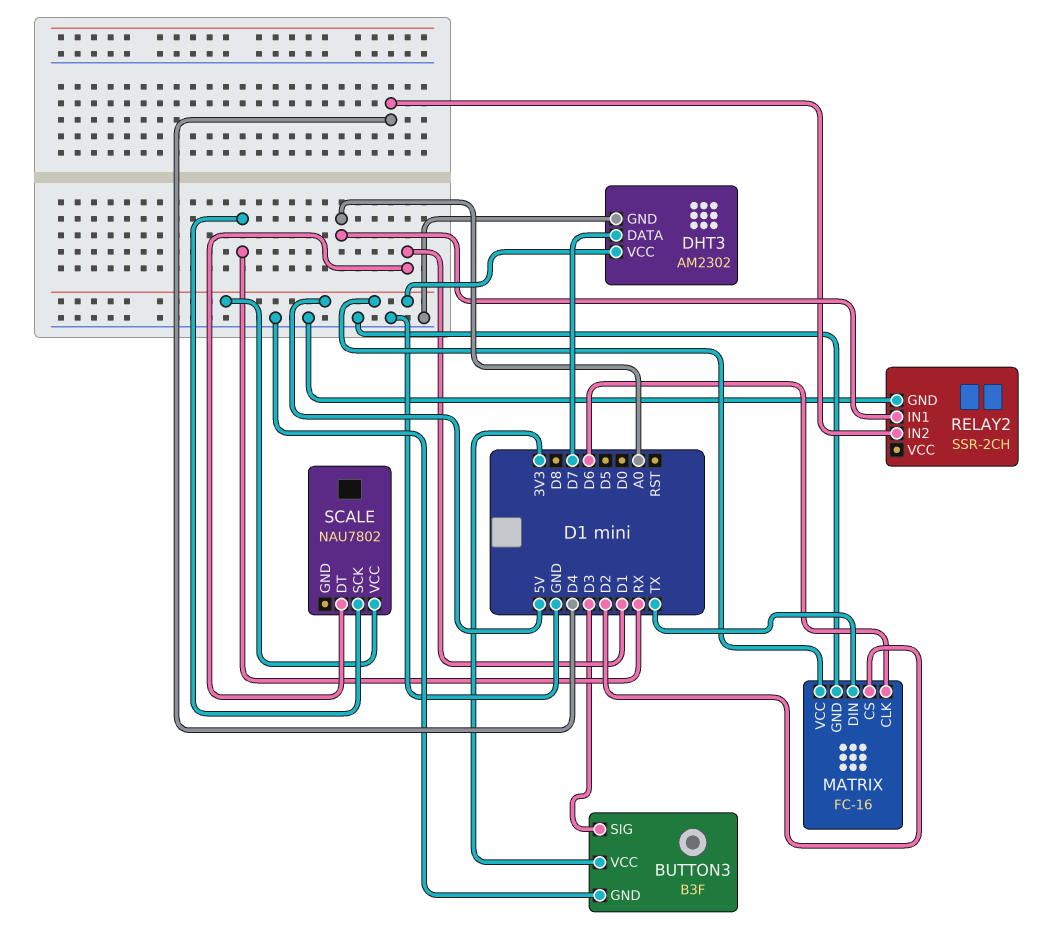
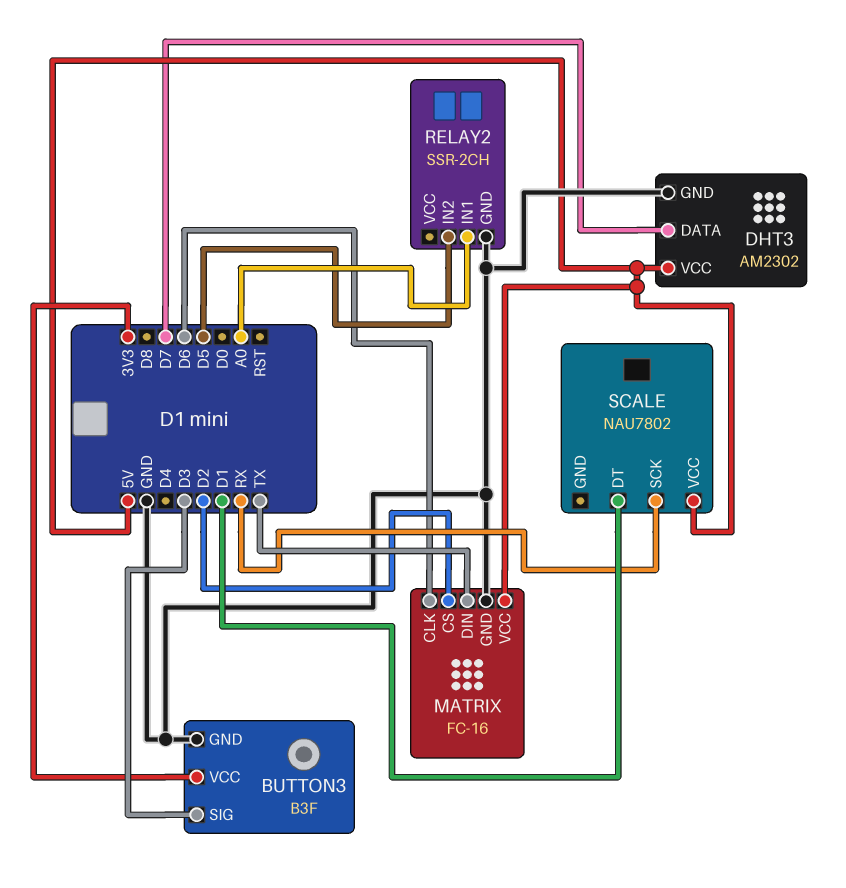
RELAY2 pin IN2: D4 -> D5

